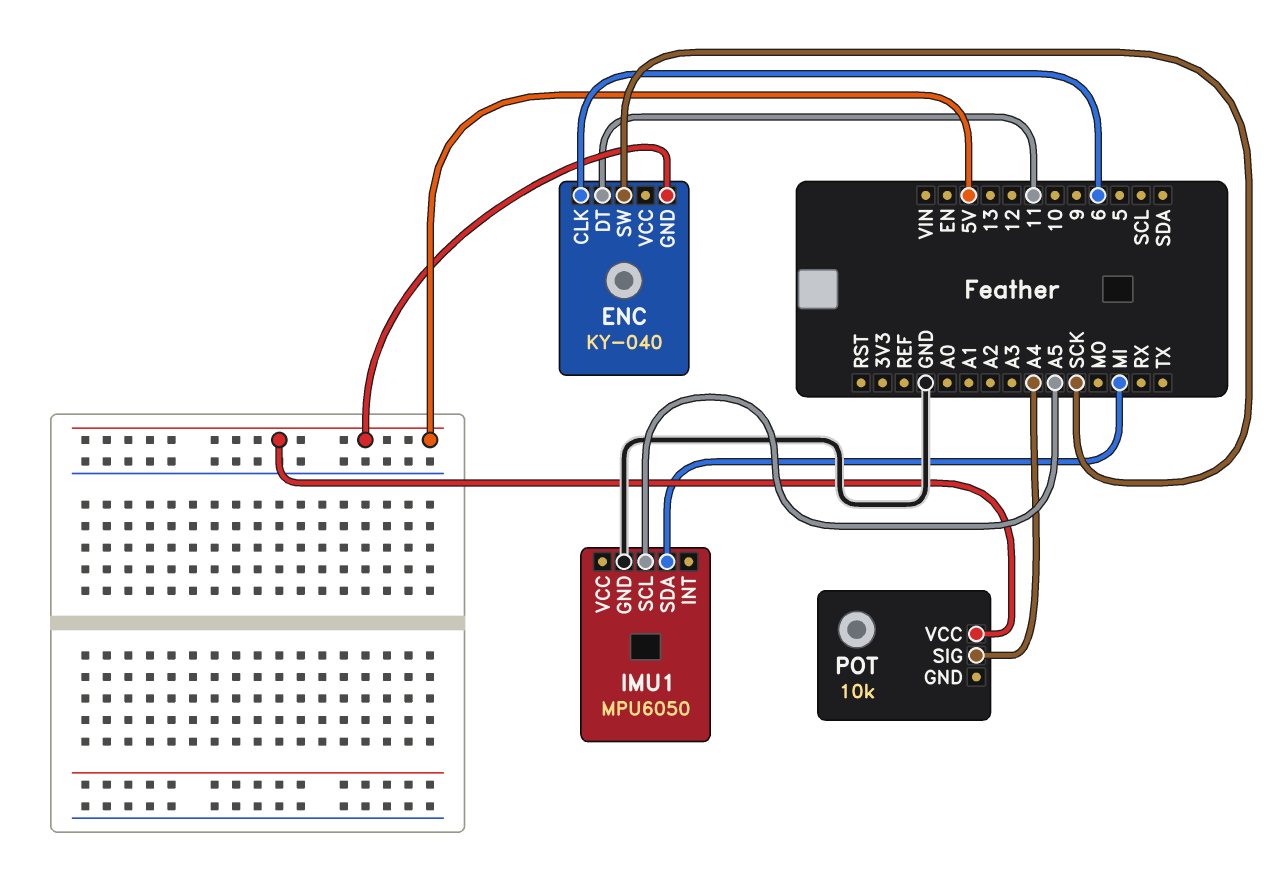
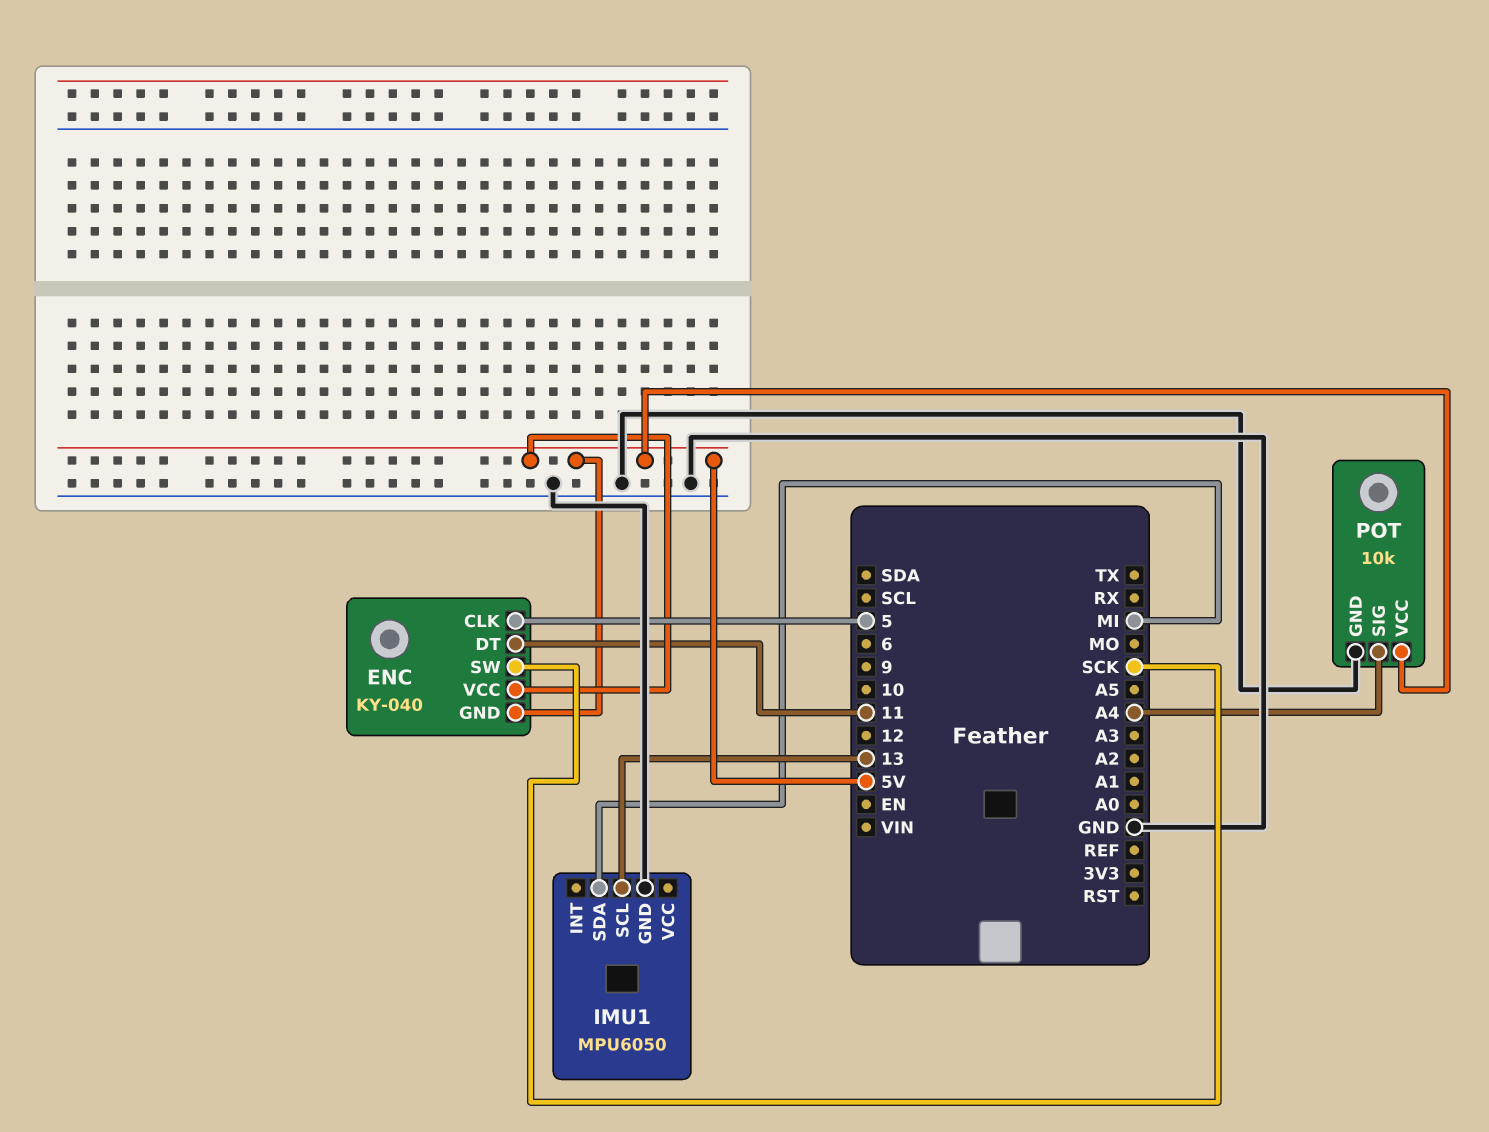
ENC pin CLK: 6 -> 5
ENC pin VCC: none -> 5V
IMU1 pin SCL: A5 -> 13
POT pin GND: none -> GND

